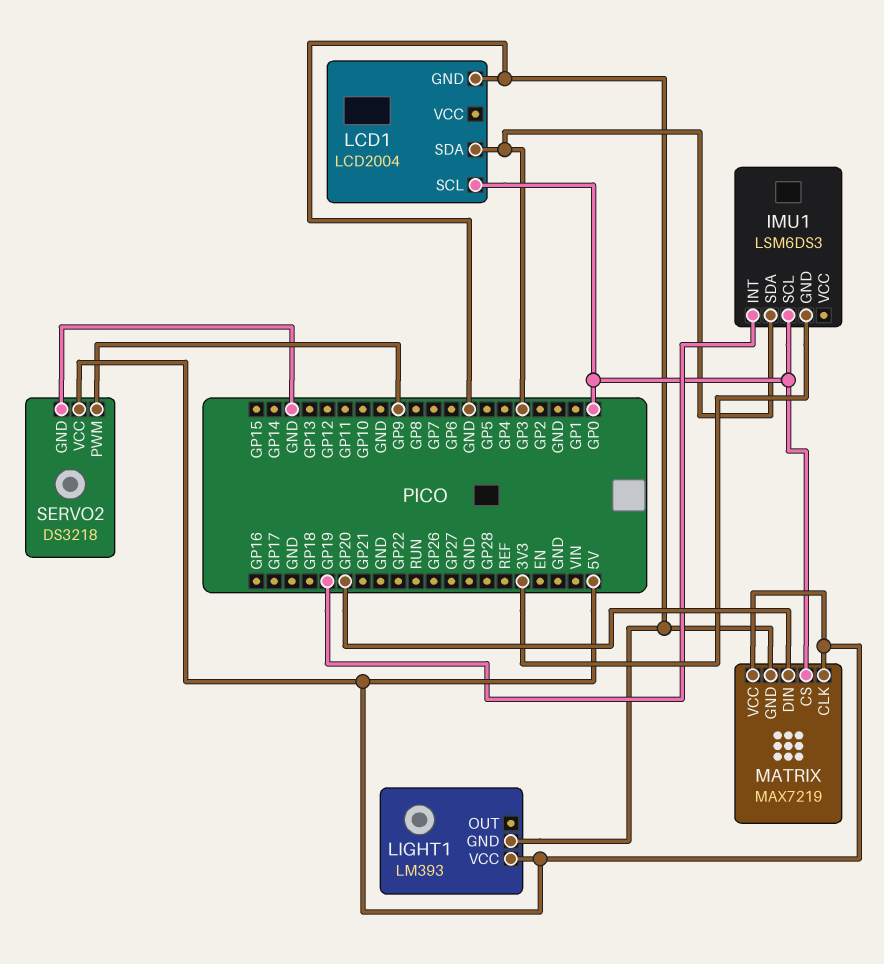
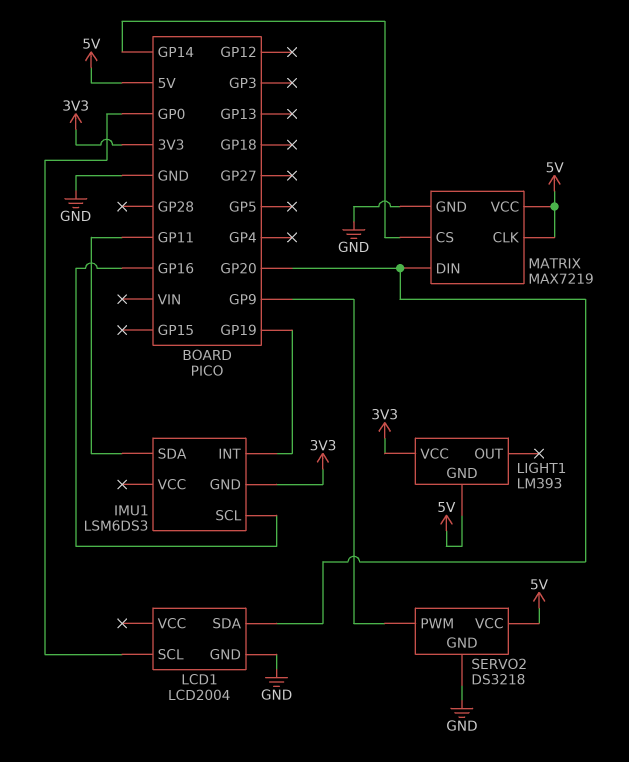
IMU1 pin SCL: GP0 -> GP16
IMU1 pin SDA: GP3 -> GP11
LCD1 pin SDA: GP3 -> GP20
LIGHT1 pin GND: GND -> 5V
LIGHT1 pin VCC: 5V -> 3V3
MATRIX pin CS: GP0 -> GP14

